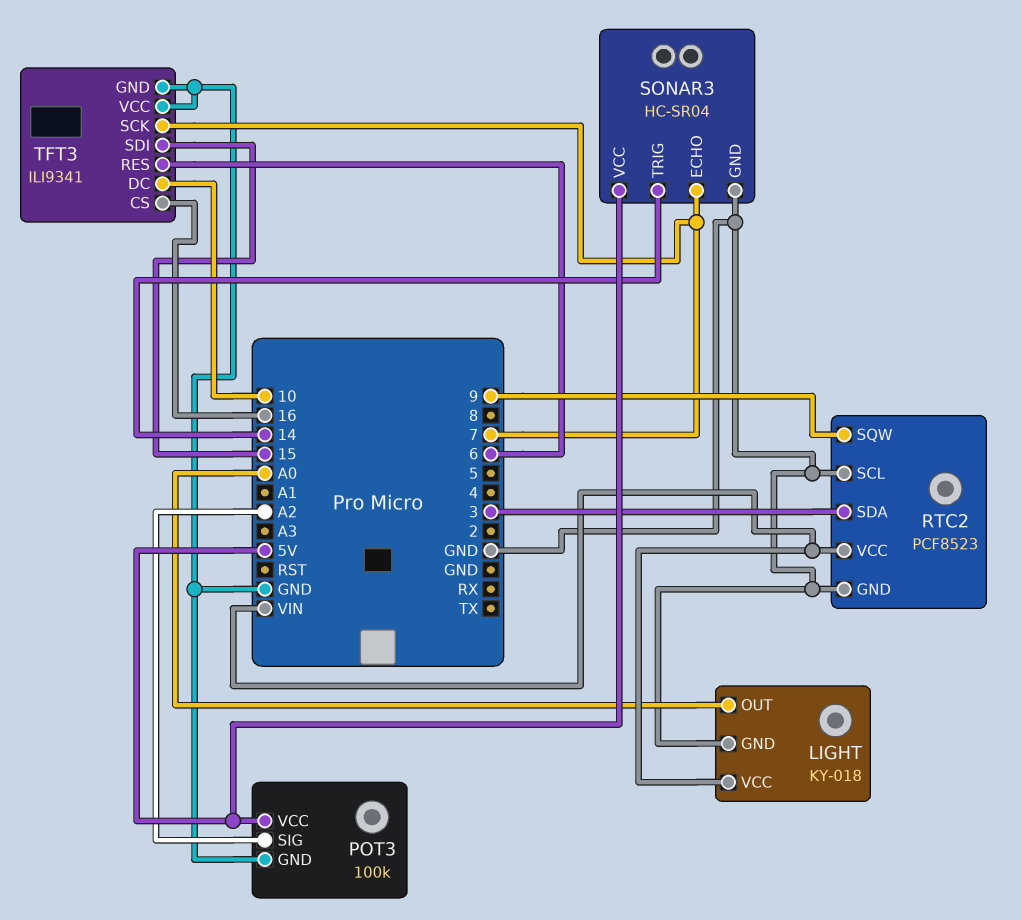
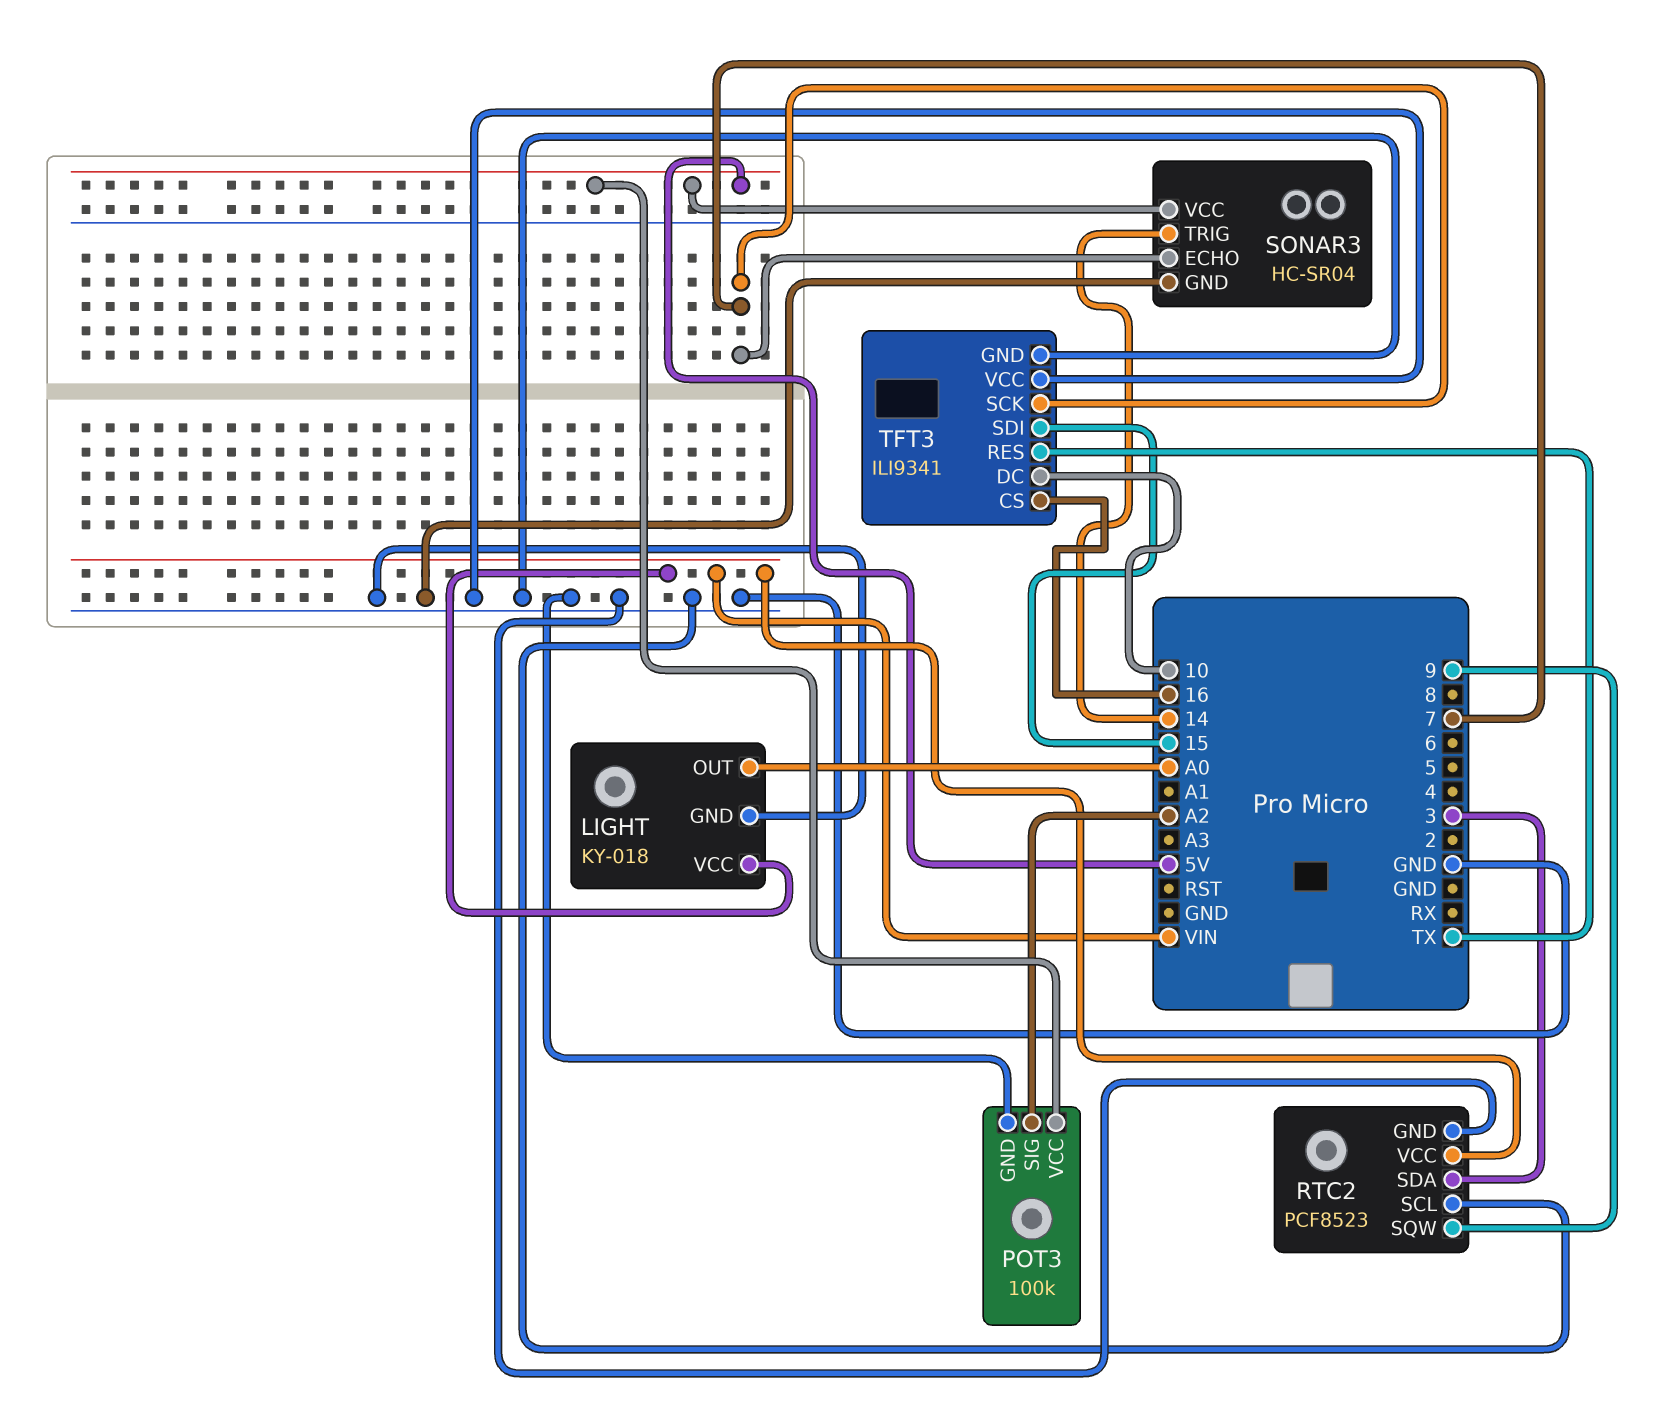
TFT3 pin RES: 6 -> TX

